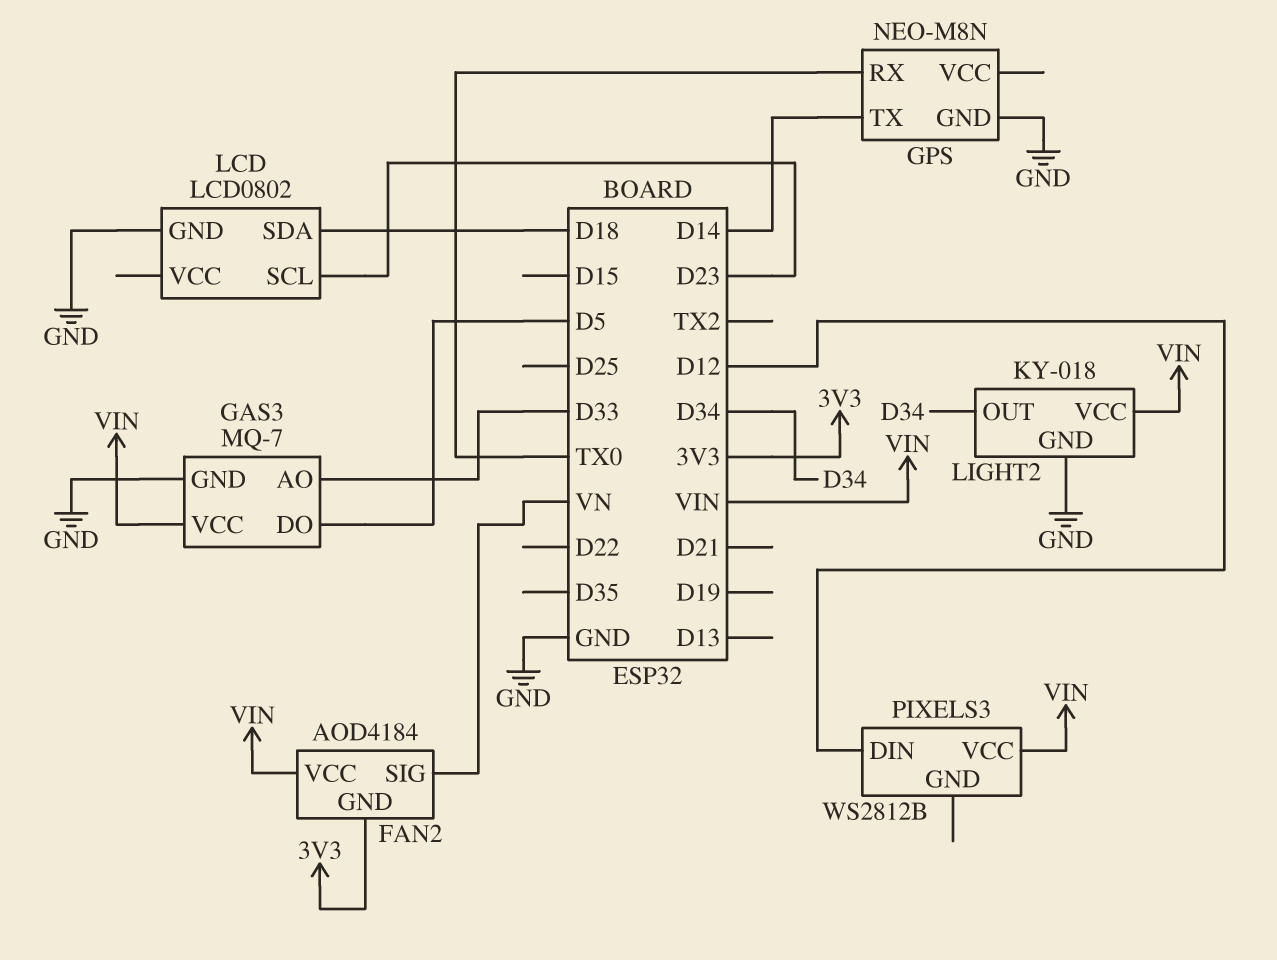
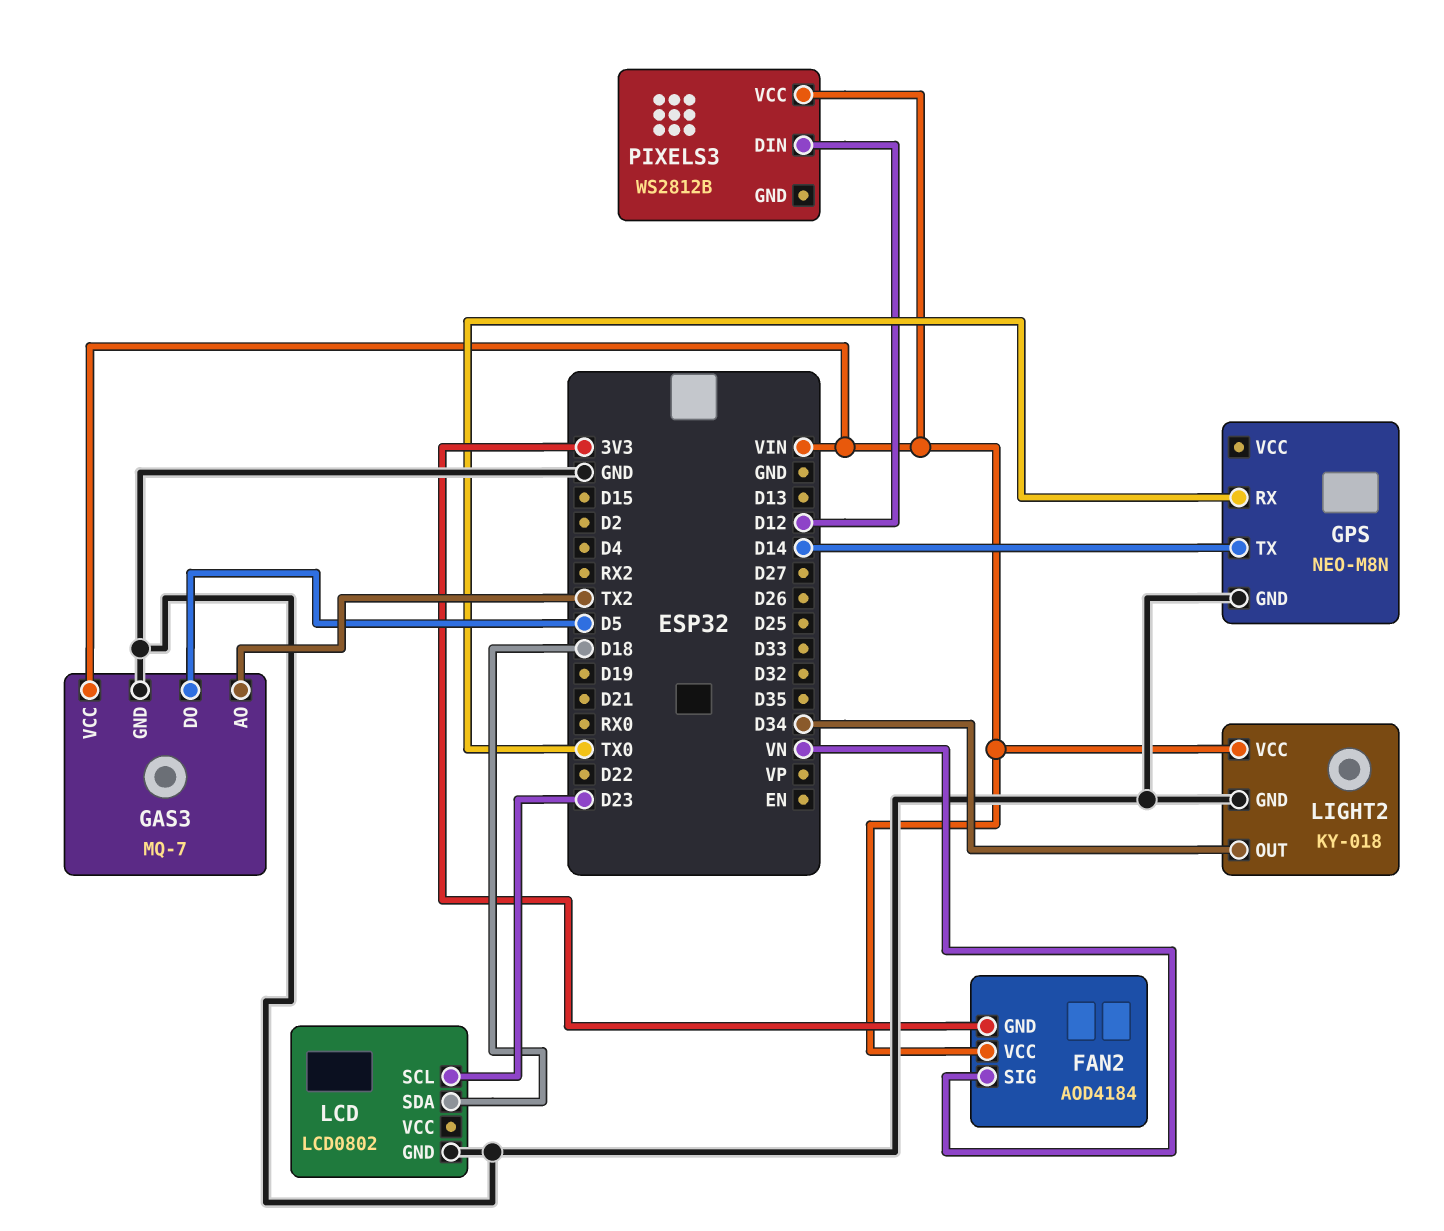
GAS3 pin AO: D33 -> TX2

